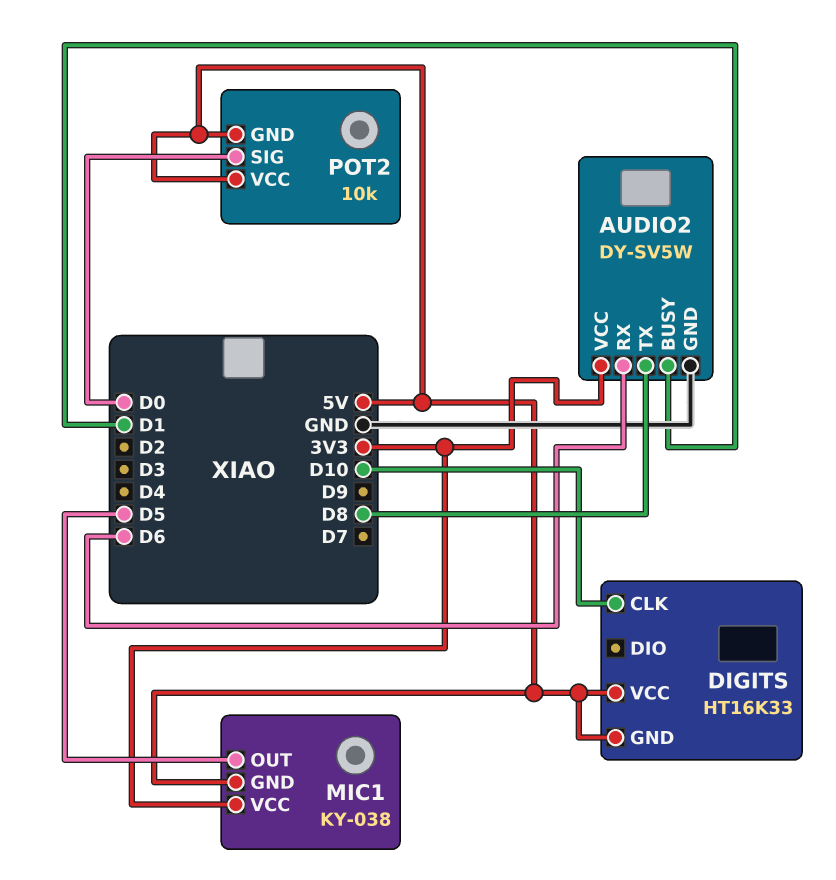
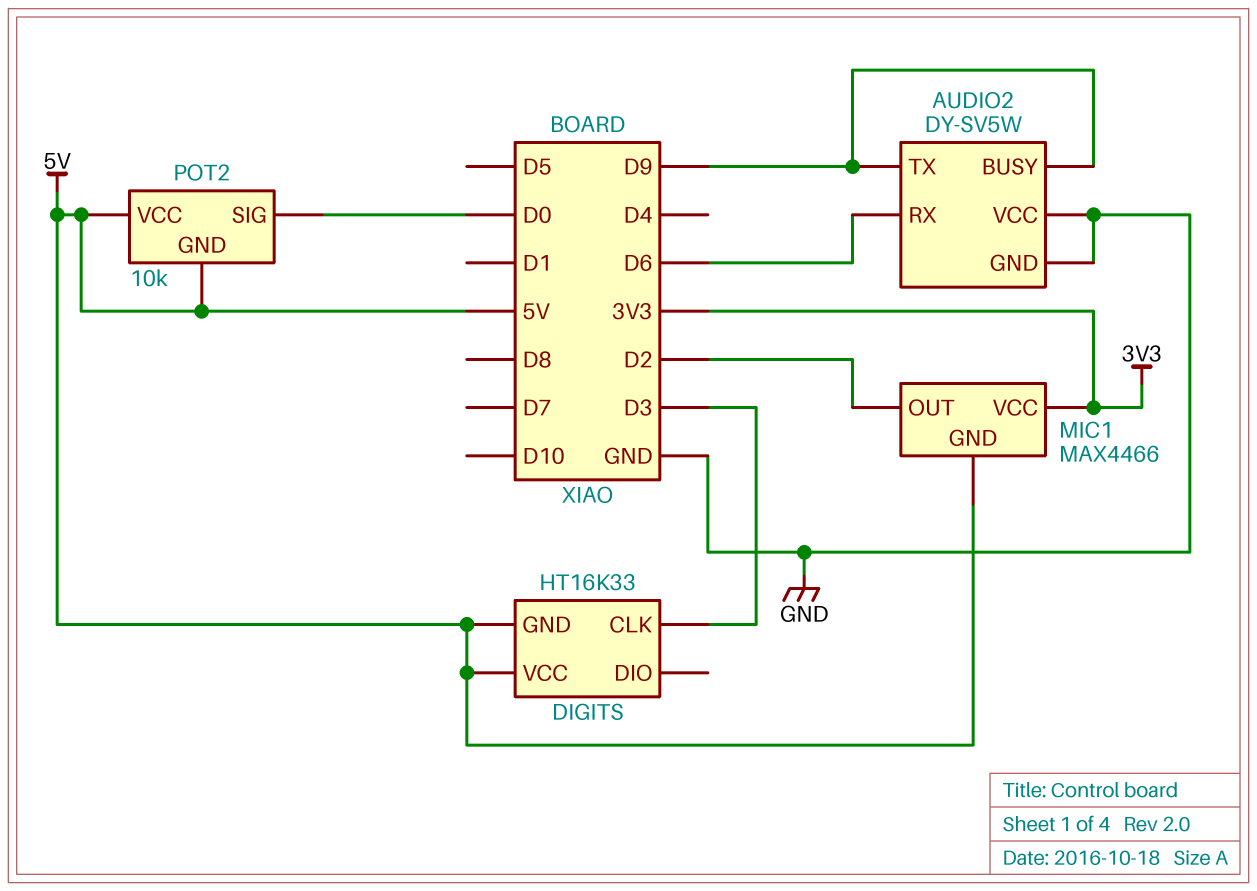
AUDIO2 pin BUSY: D1 -> D9
AUDIO2 pin TX: D8 -> D9
AUDIO2 pin VCC: 3V3 -> GND
DIGITS pin CLK: D10 -> D3
MIC1: KY-038 -> MAX4466
MIC1 pin OUT: D5 -> D2

